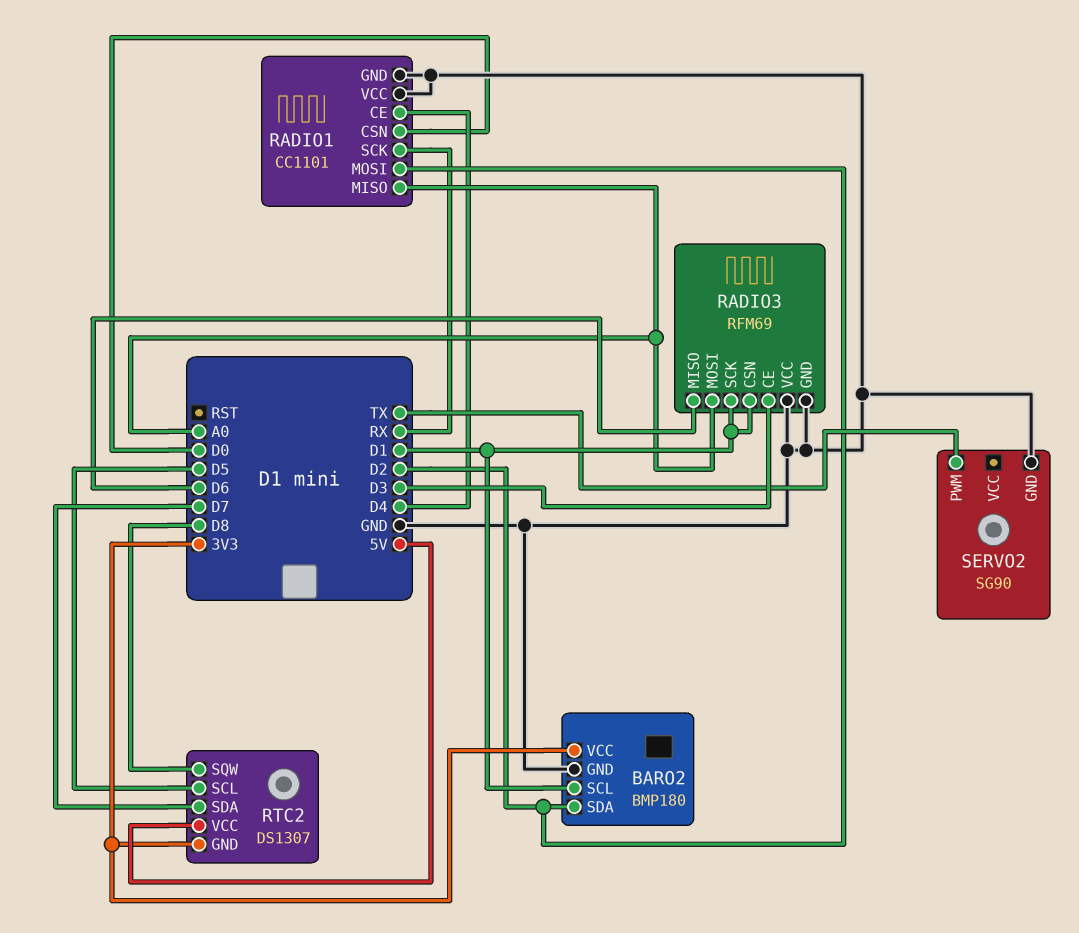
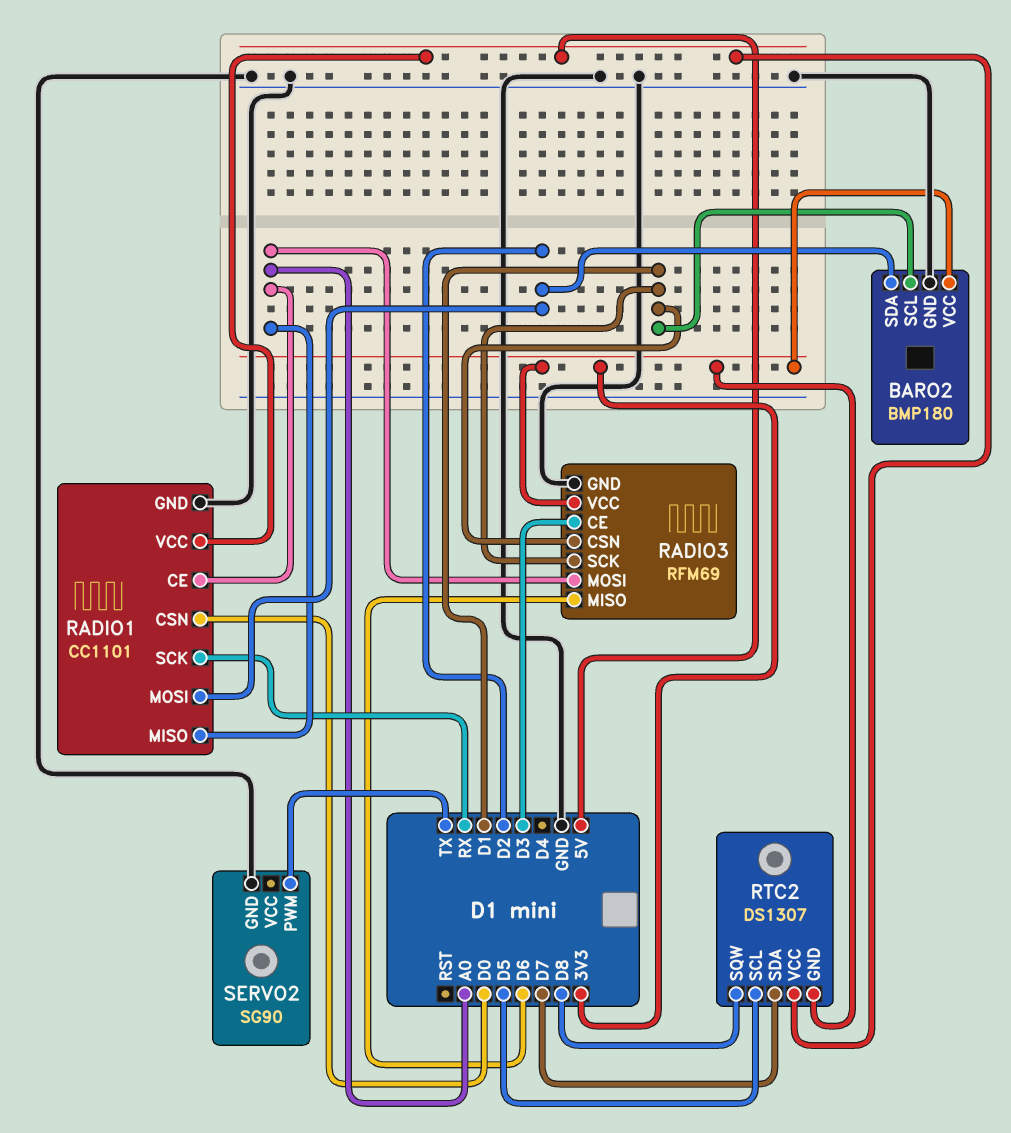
RADIO1 pin CE: D4 -> A0
RADIO1 pin VCC: GND -> 5V
RADIO3 pin VCC: GND -> 3V3

